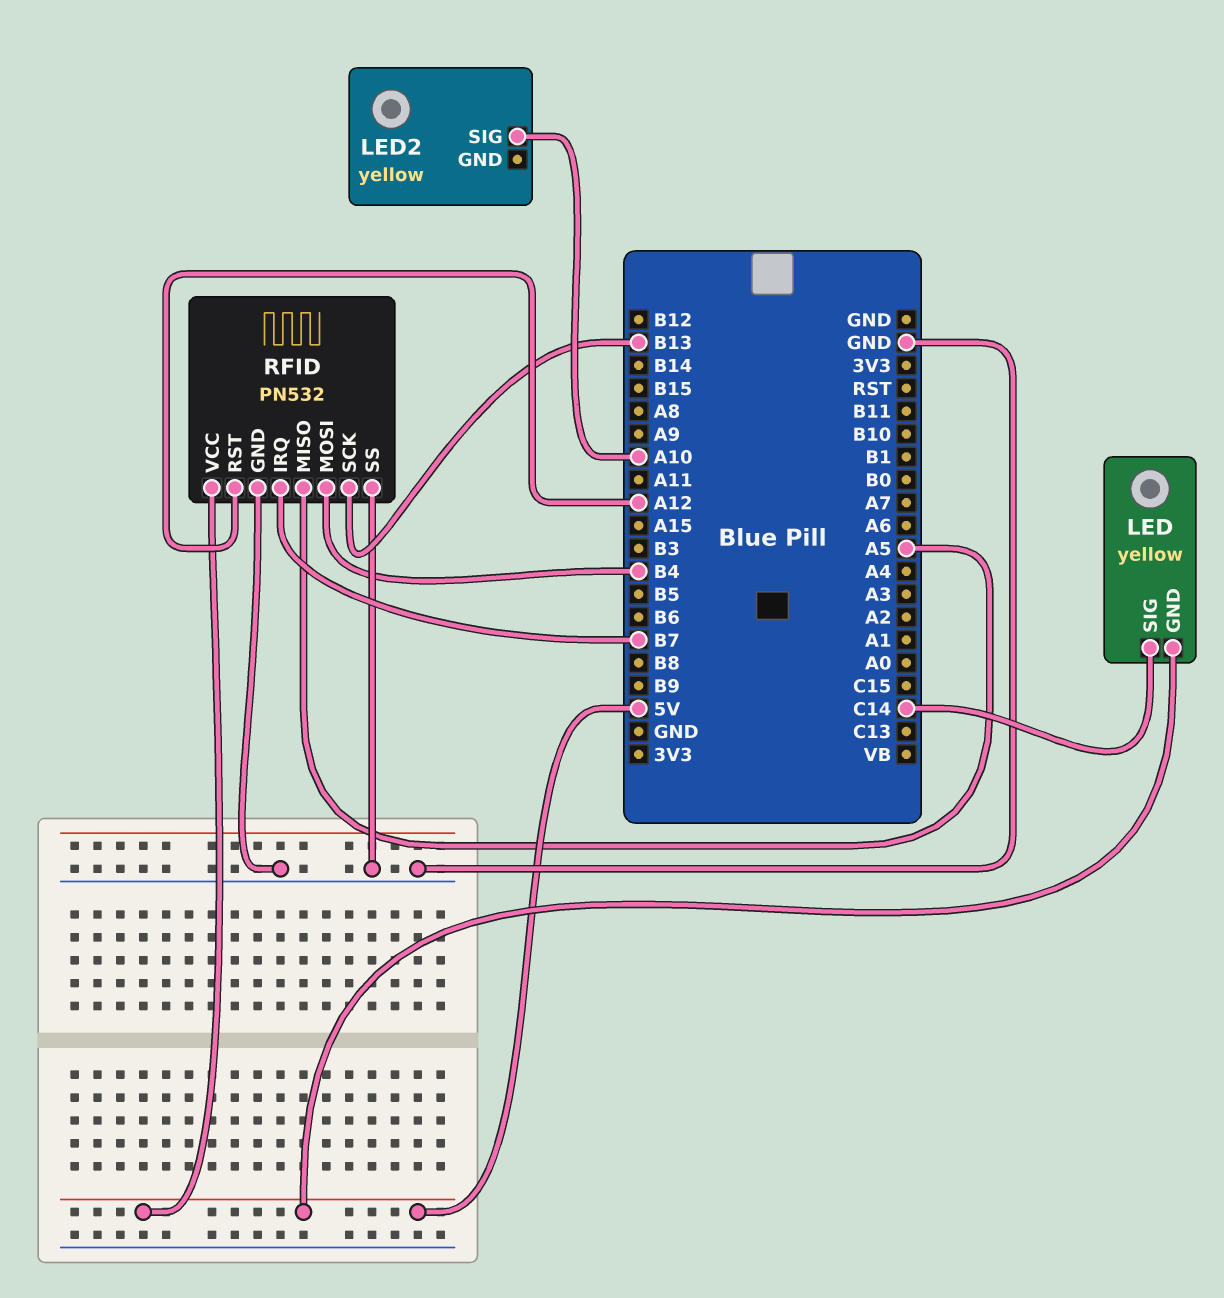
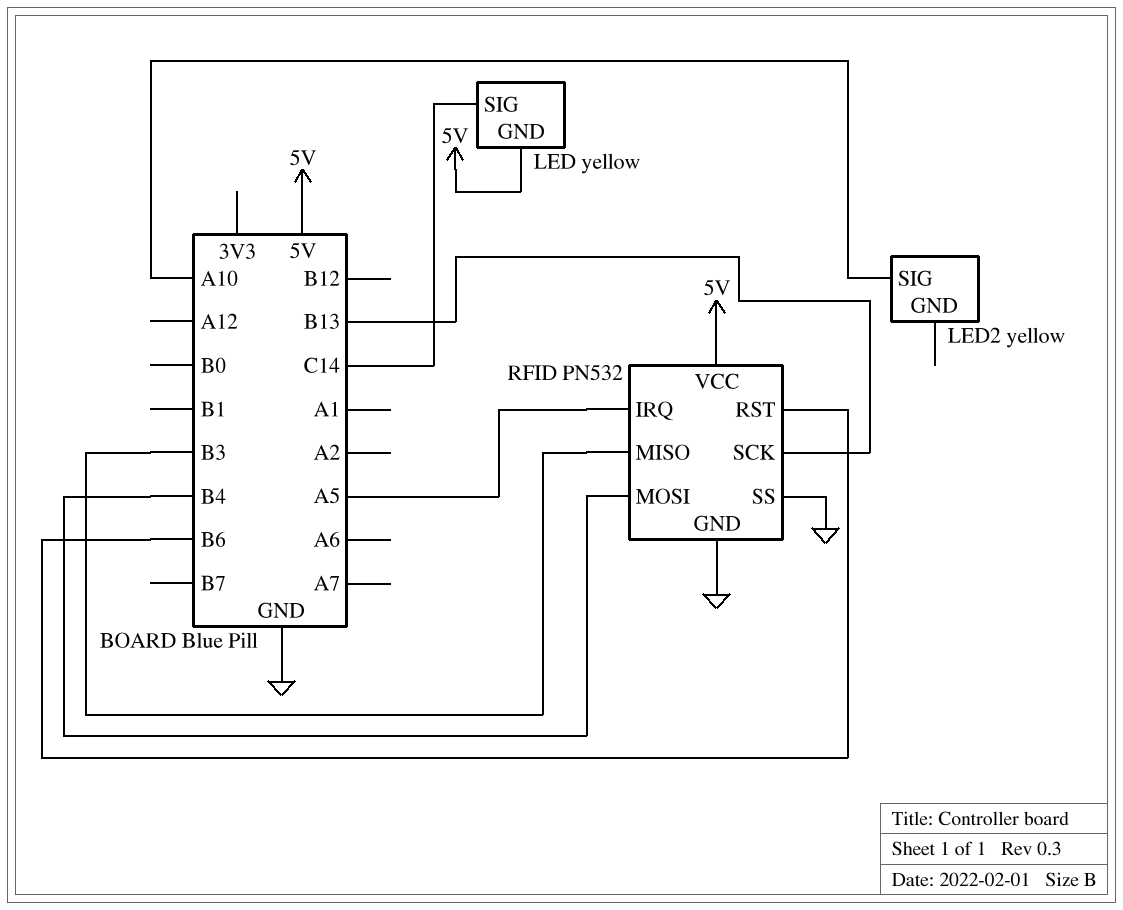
RFID pin IRQ: B7 -> A5
RFID pin MISO: A5 -> B3
RFID pin RST: A12 -> B6

